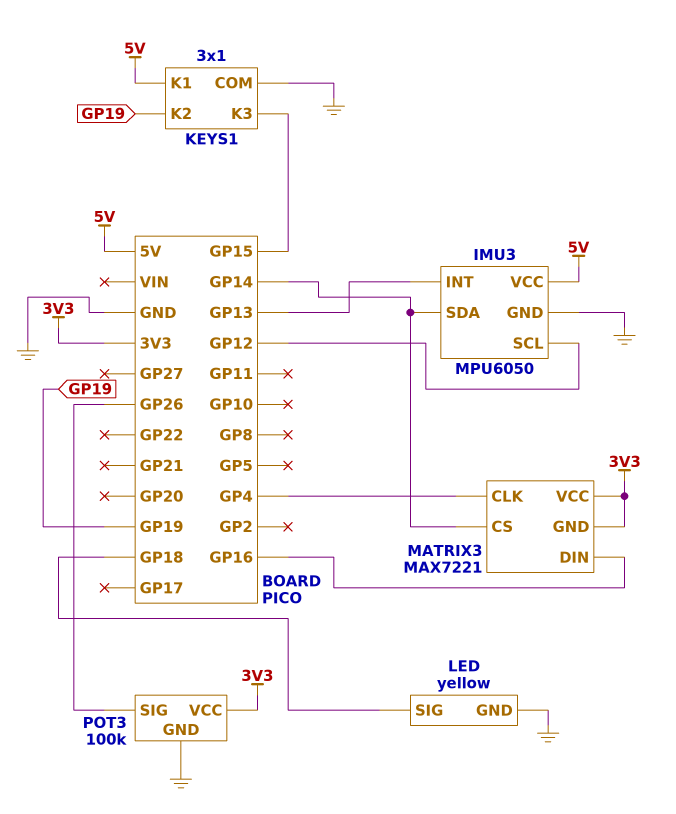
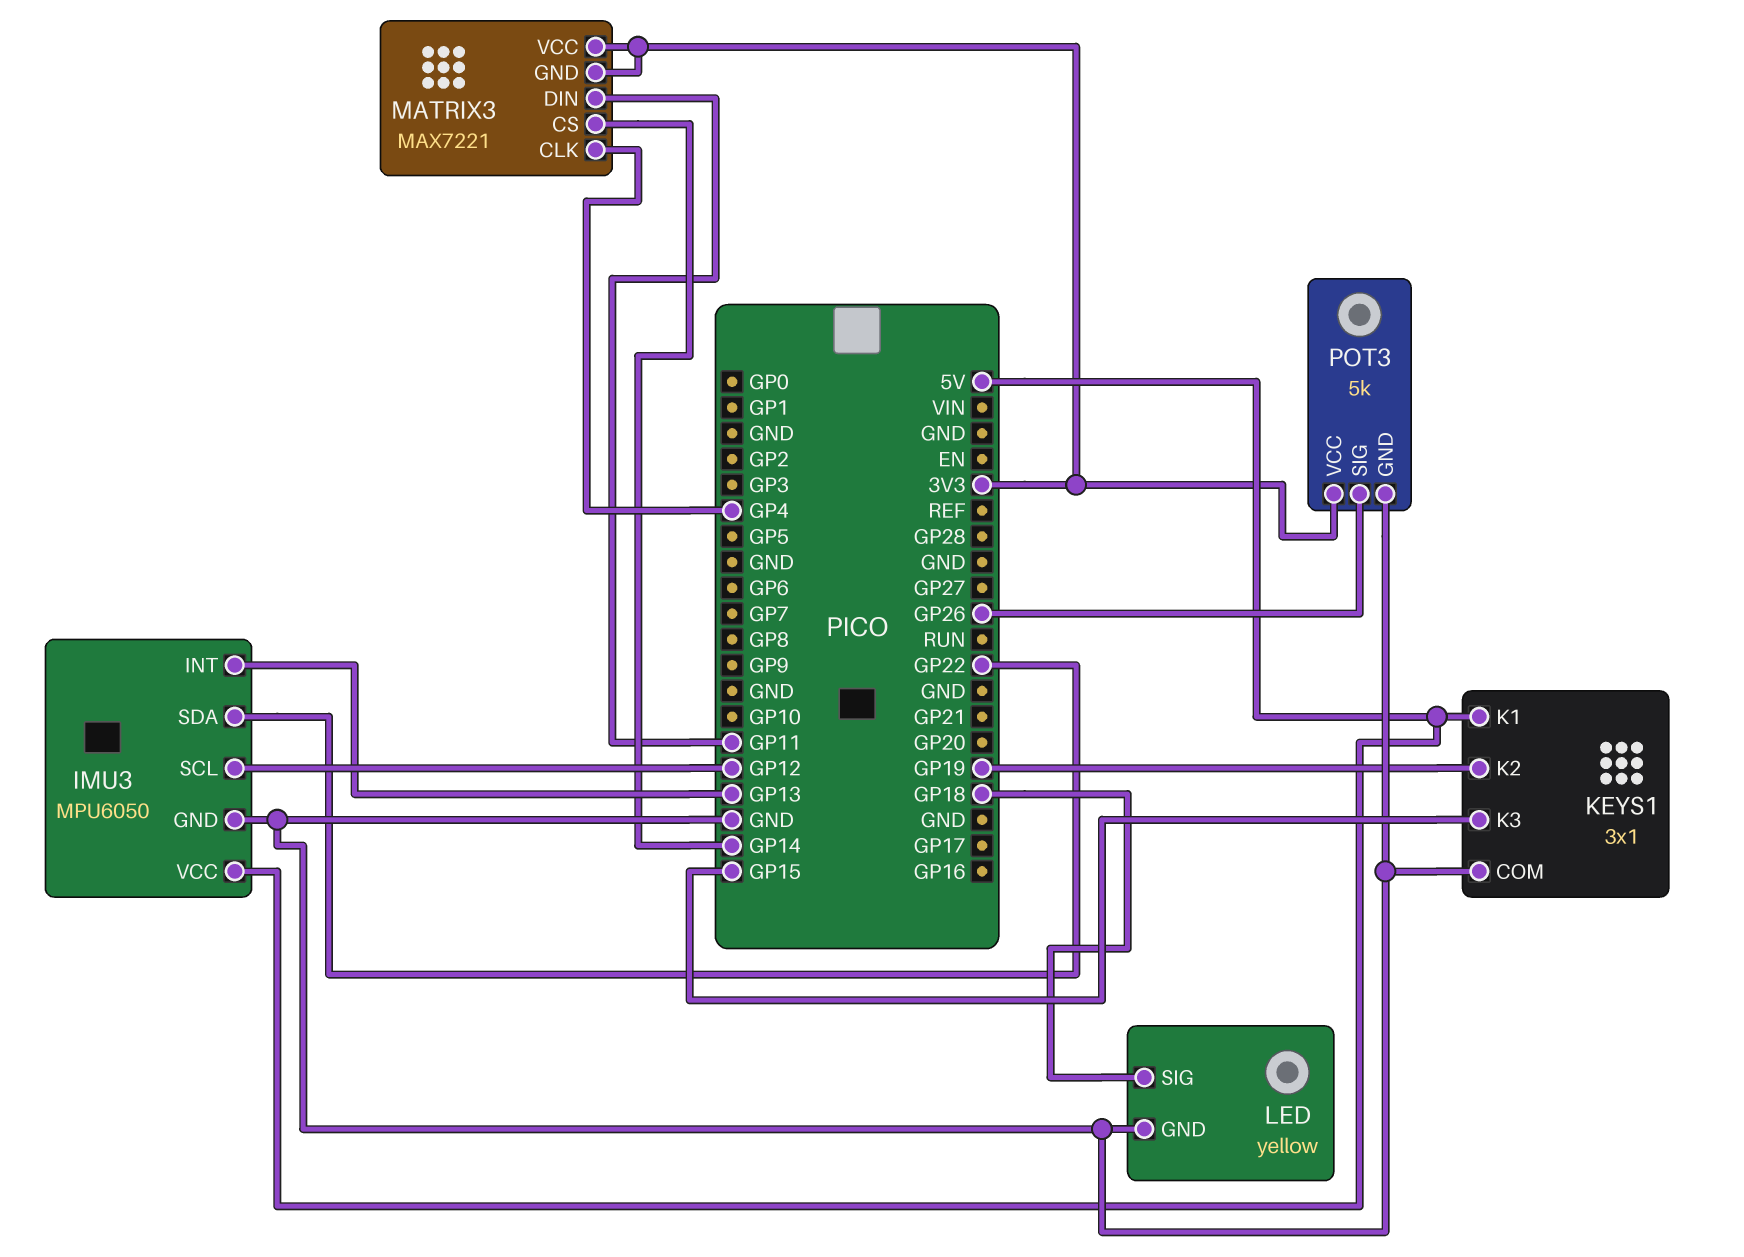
IMU3 pin SDA: GP14 -> GP22
MATRIX3 pin DIN: GP16 -> GP11
POT3: 100k -> 5k

